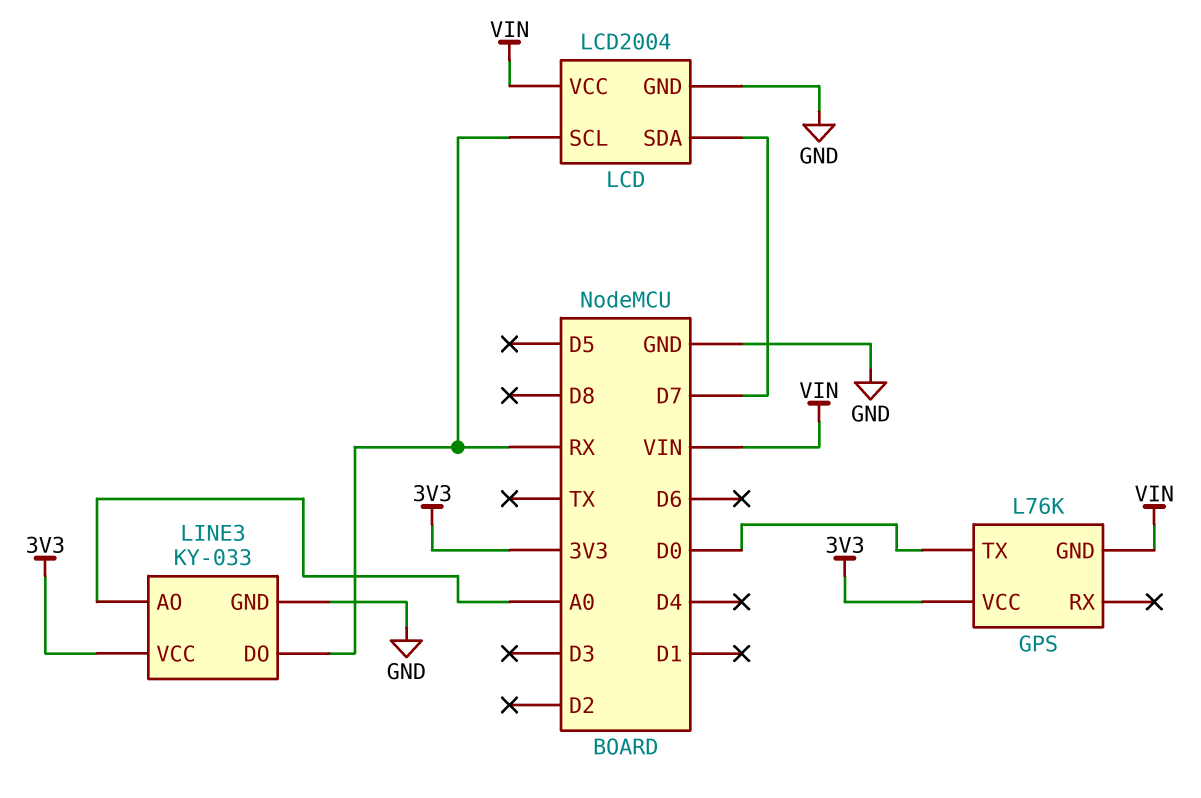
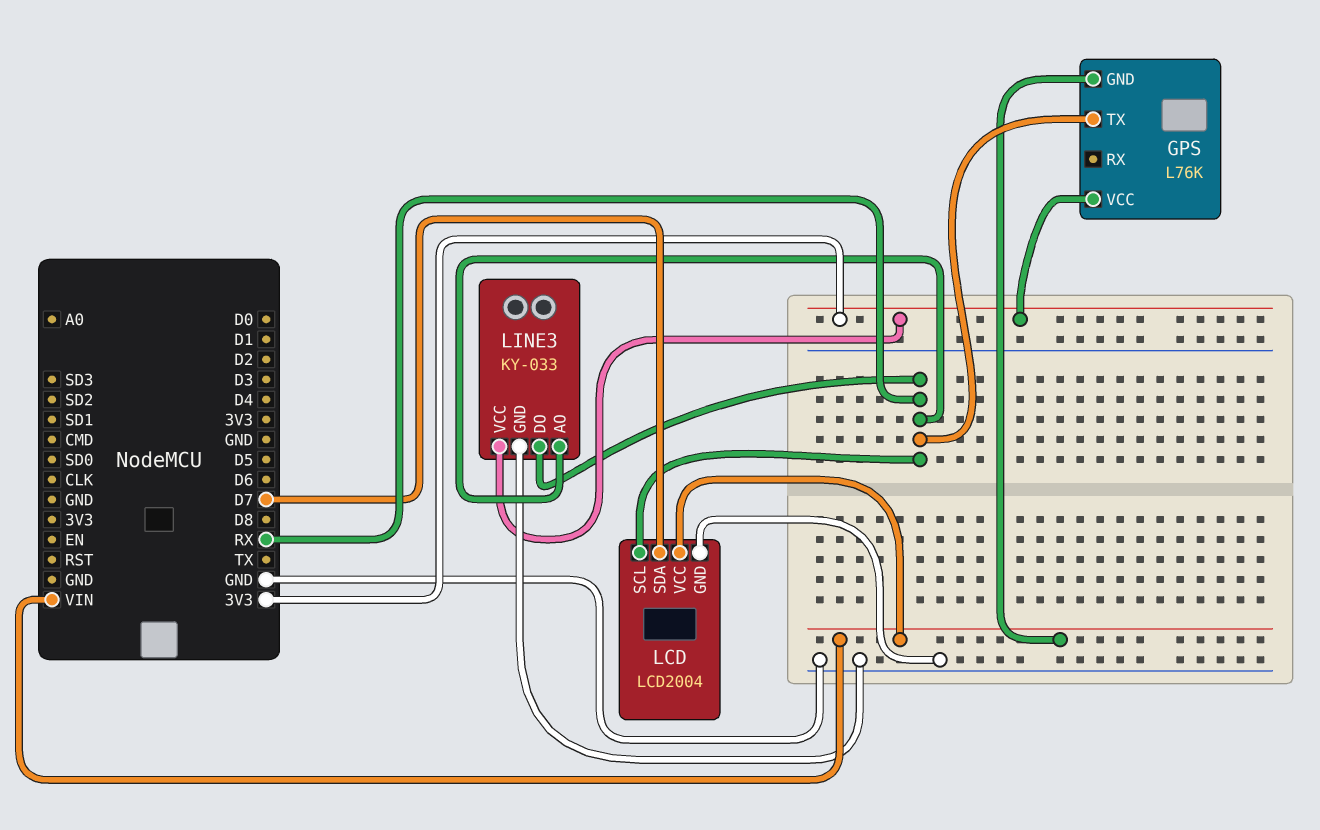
GPS pin TX: D0 -> RX
LINE3 pin AO: A0 -> RX

